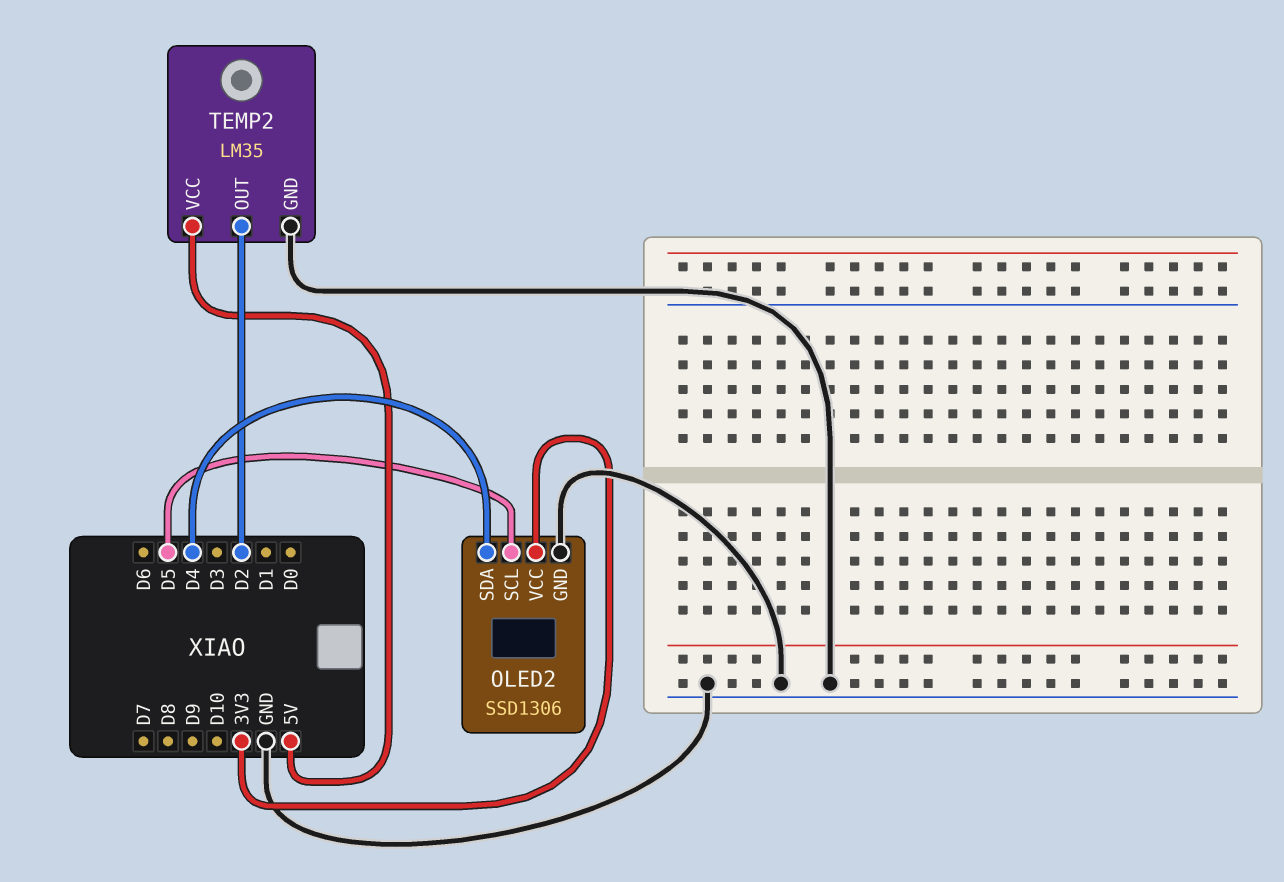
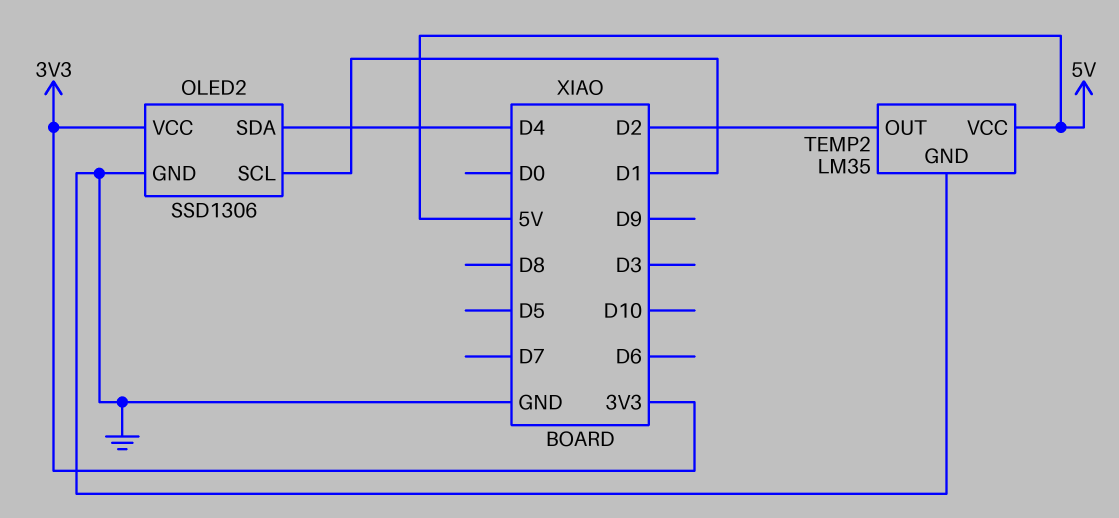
OLED2 pin SCL: D5 -> D1

